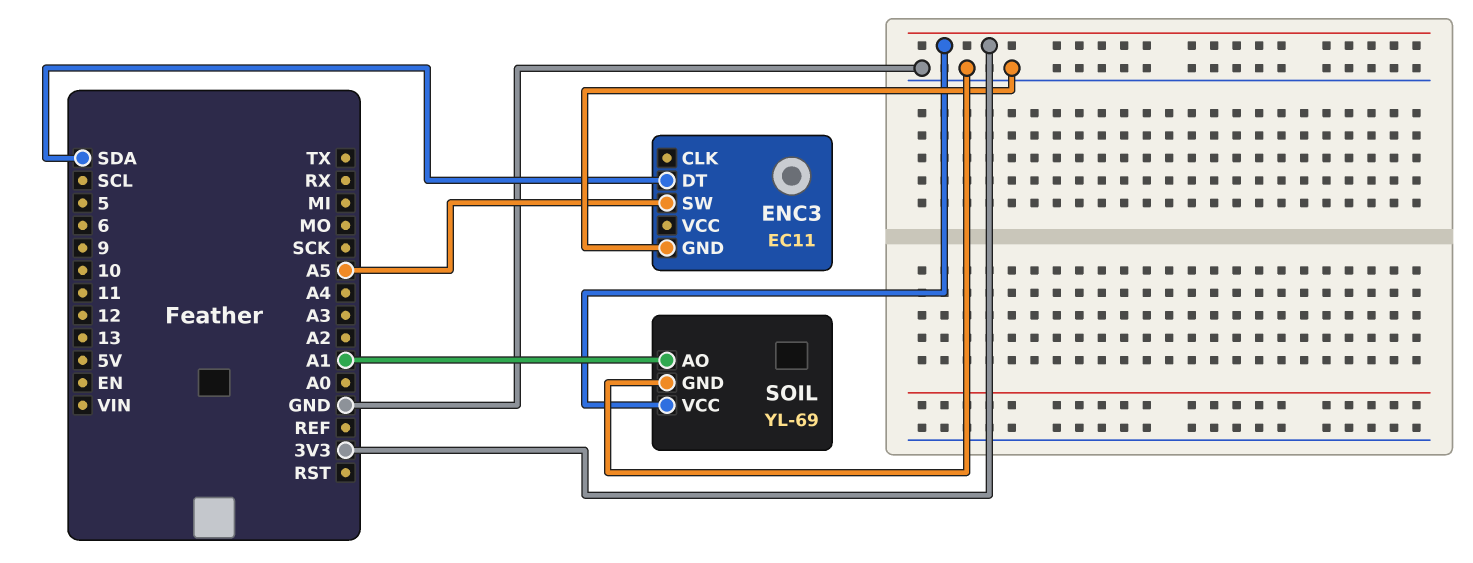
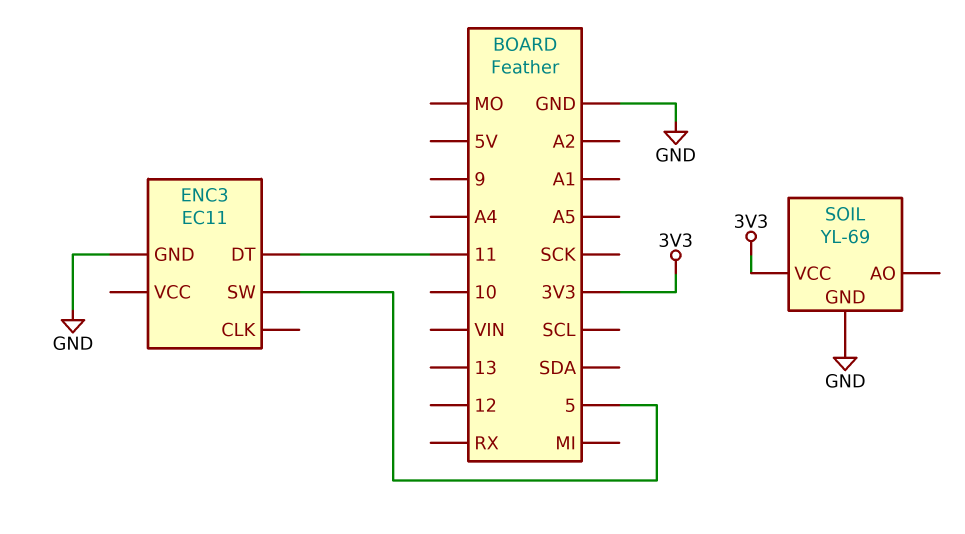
ENC3 pin DT: SDA -> 11
ENC3 pin SW: A5 -> 5
SOIL pin AO: A1 -> none

